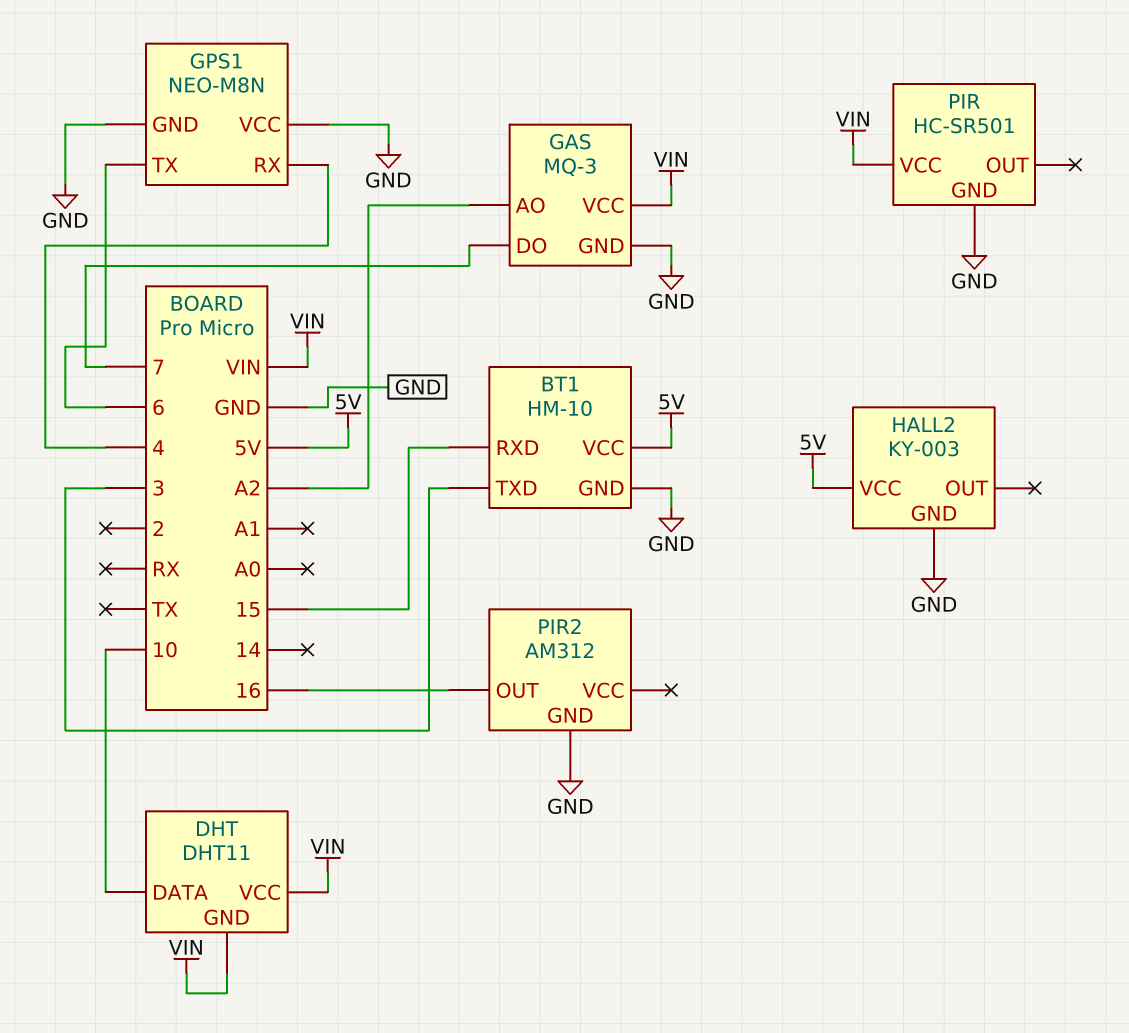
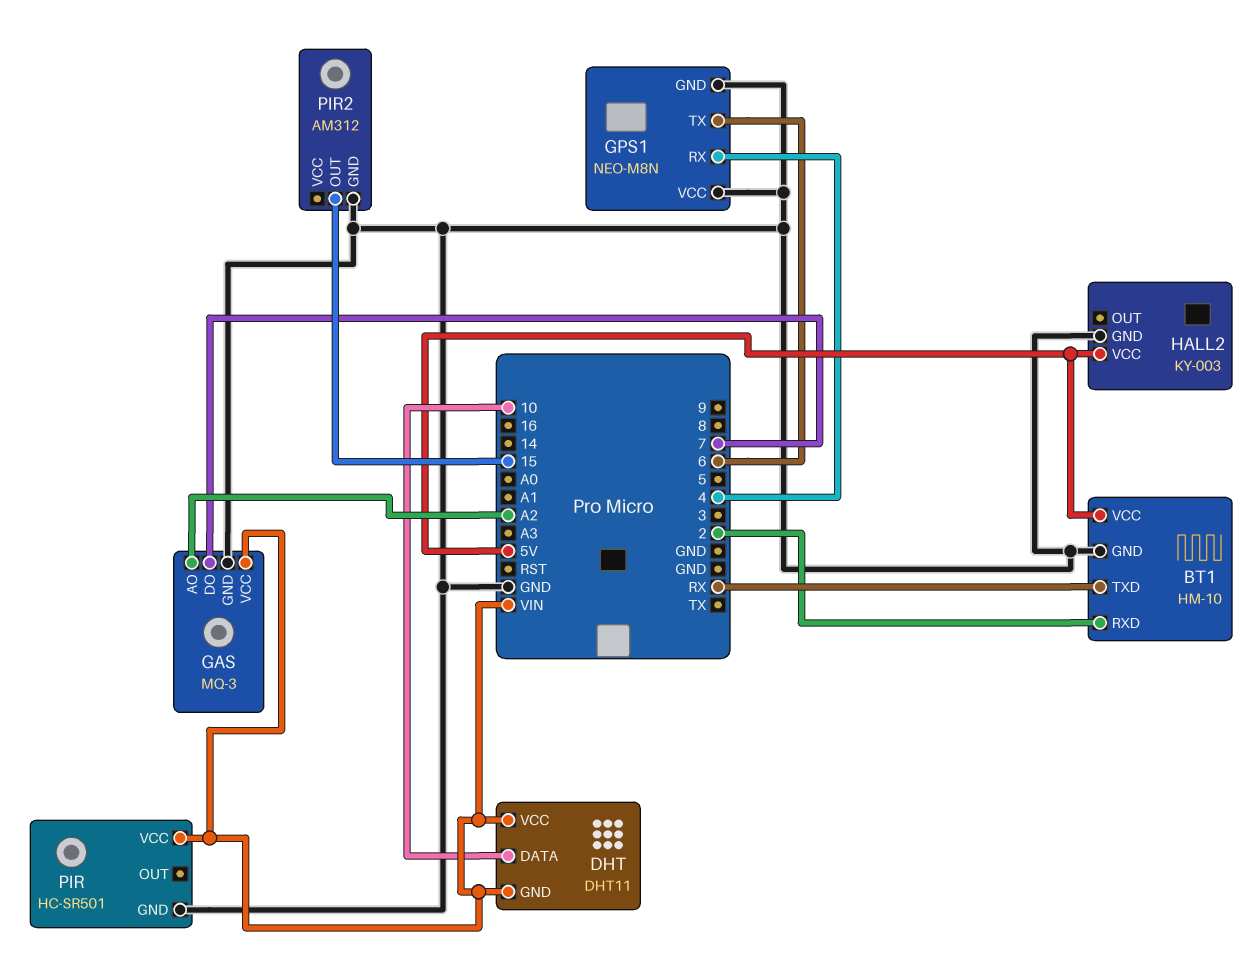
BT1 pin RXD: 15 -> 2
BT1 pin TXD: 3 -> RX
PIR2 pin OUT: 16 -> 15

